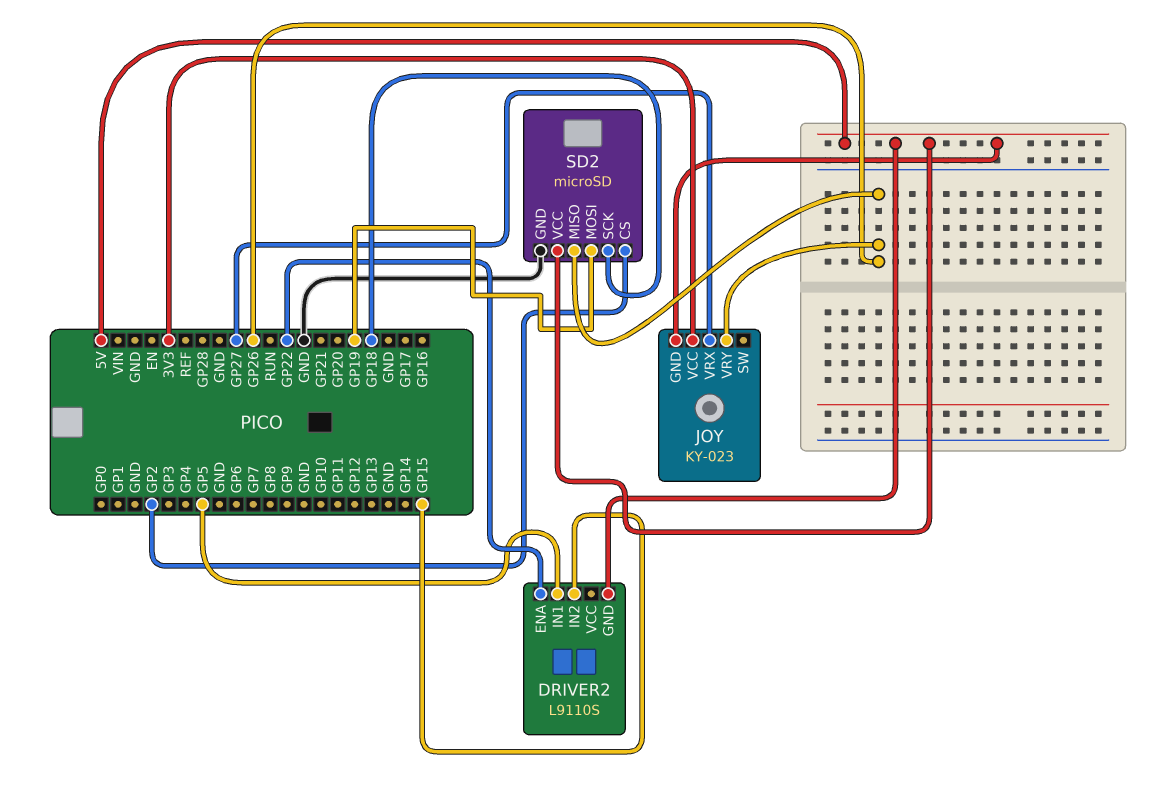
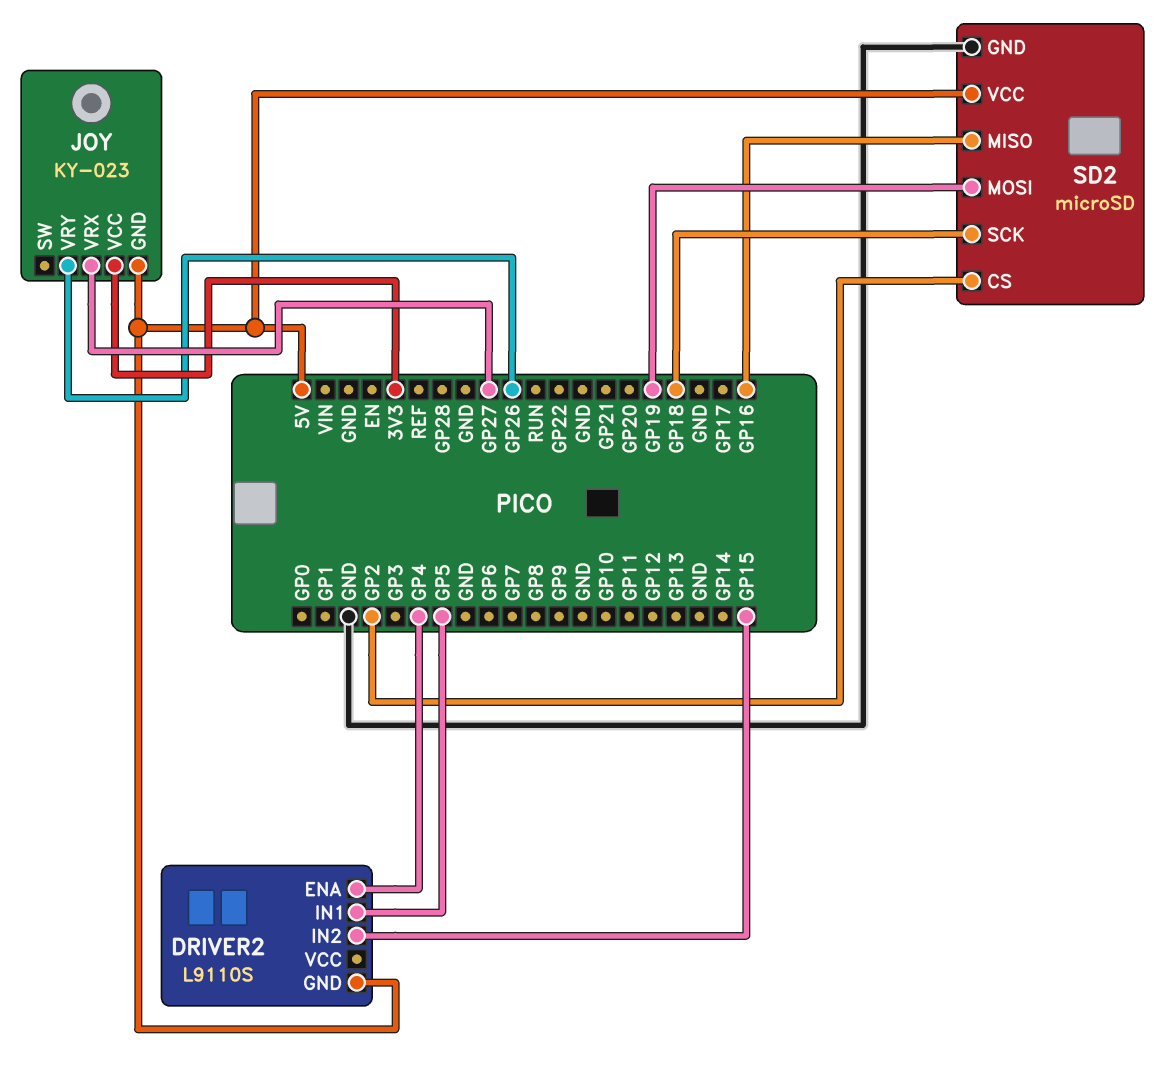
DRIVER2 pin ENA: GP22 -> GP4
SD2 pin MISO: GP26 -> GP16

